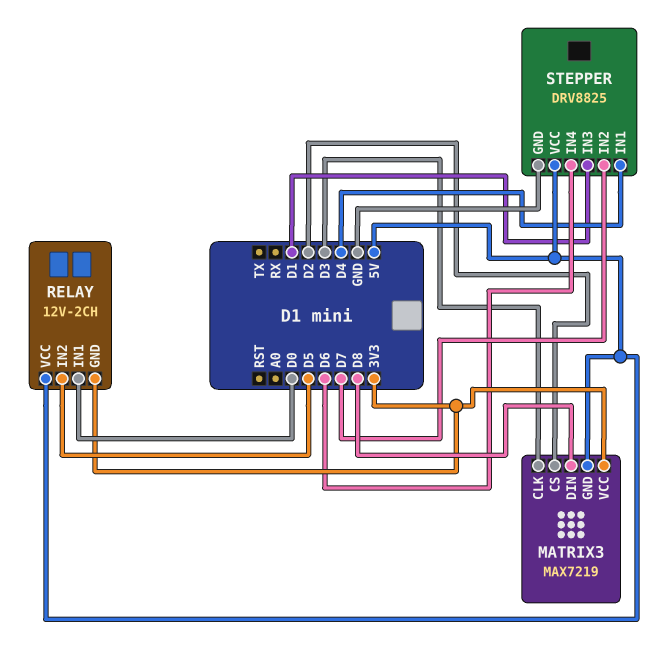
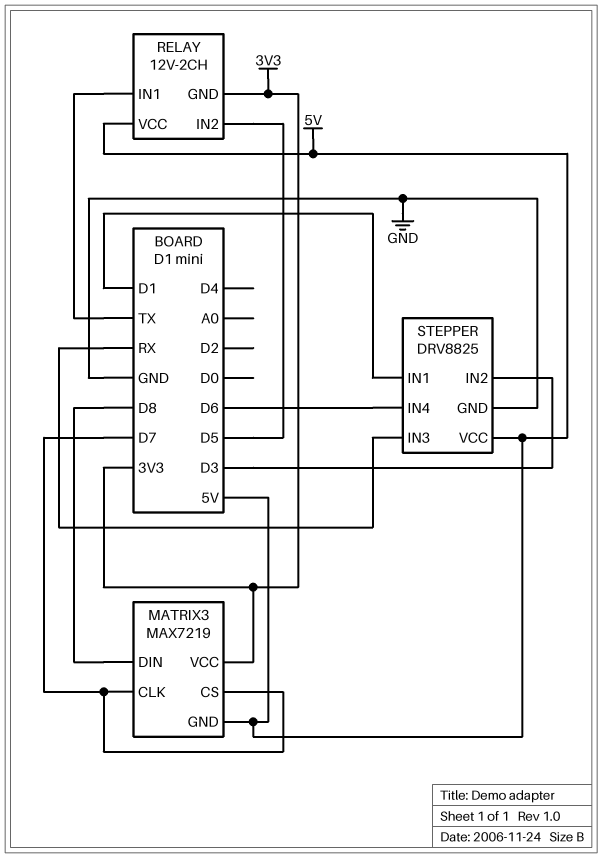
MATRIX3 pin CLK: D3 -> D7
MATRIX3 pin CS: D2 -> D7
RELAY pin IN1: D0 -> TX
STEPPER pin IN1: D4 -> D1
STEPPER pin IN2: D7 -> D3
STEPPER pin IN3: D1 -> RX

